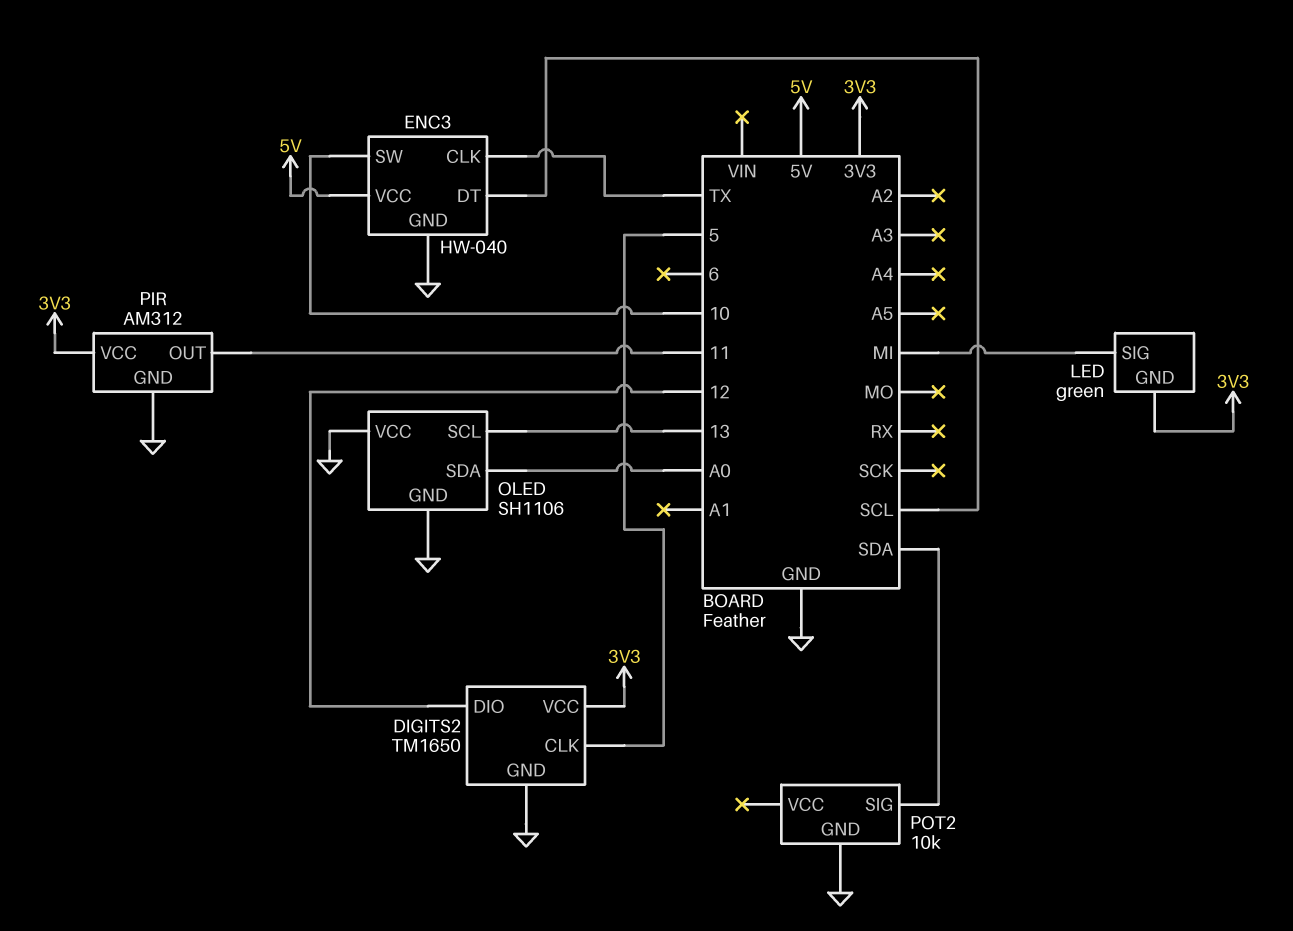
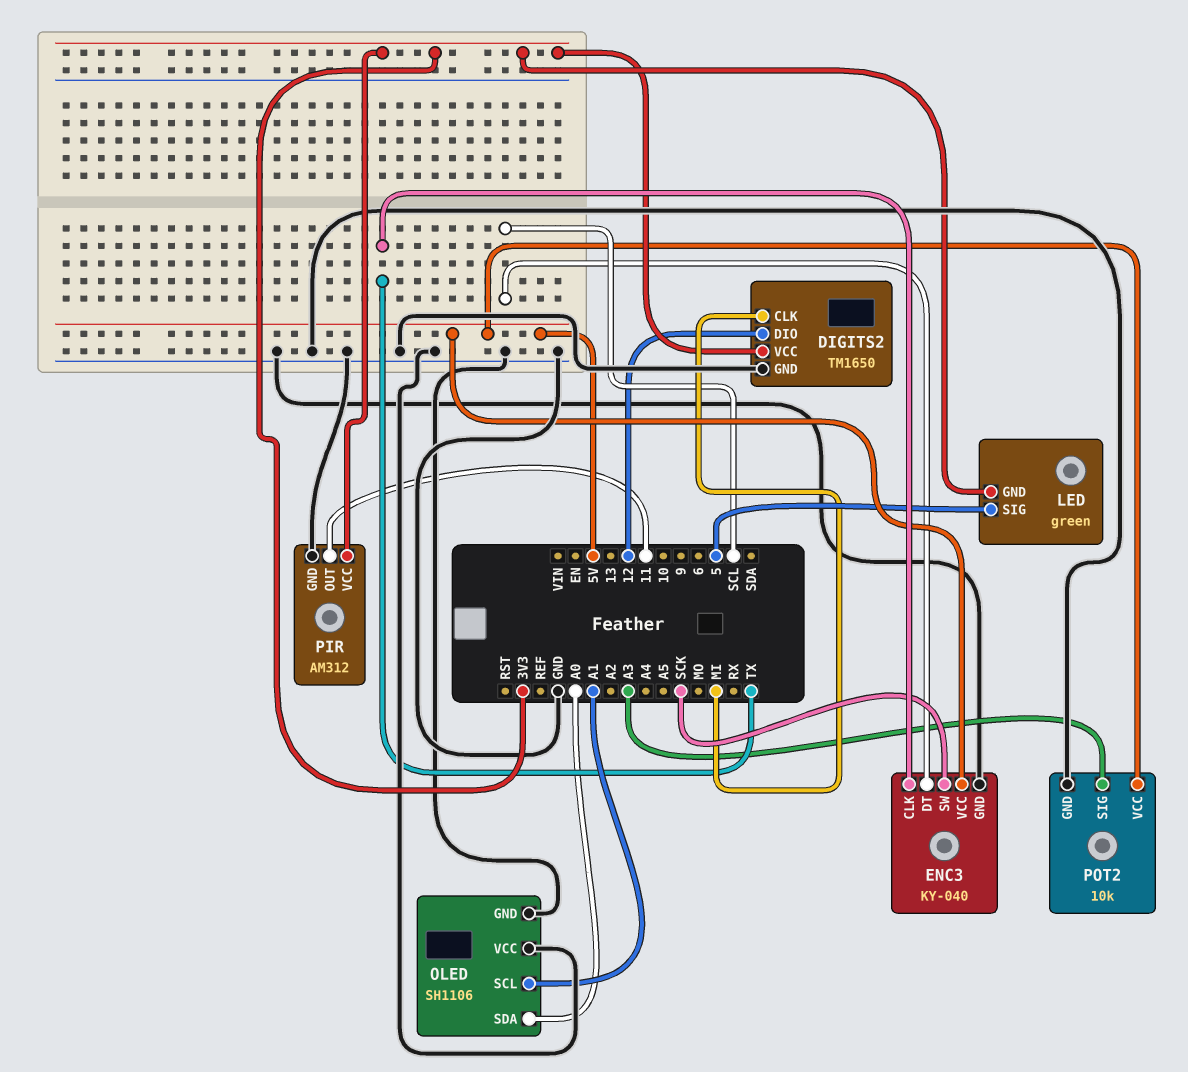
DIGITS2 pin CLK: 5 -> MI
ENC3: HW-040 -> KY-040
ENC3 pin SW: 10 -> SCK
LED pin SIG: MI -> 5
OLED pin SCL: 13 -> A1
POT2 pin SIG: SDA -> A3
POT2 pin VCC: none -> 5V

